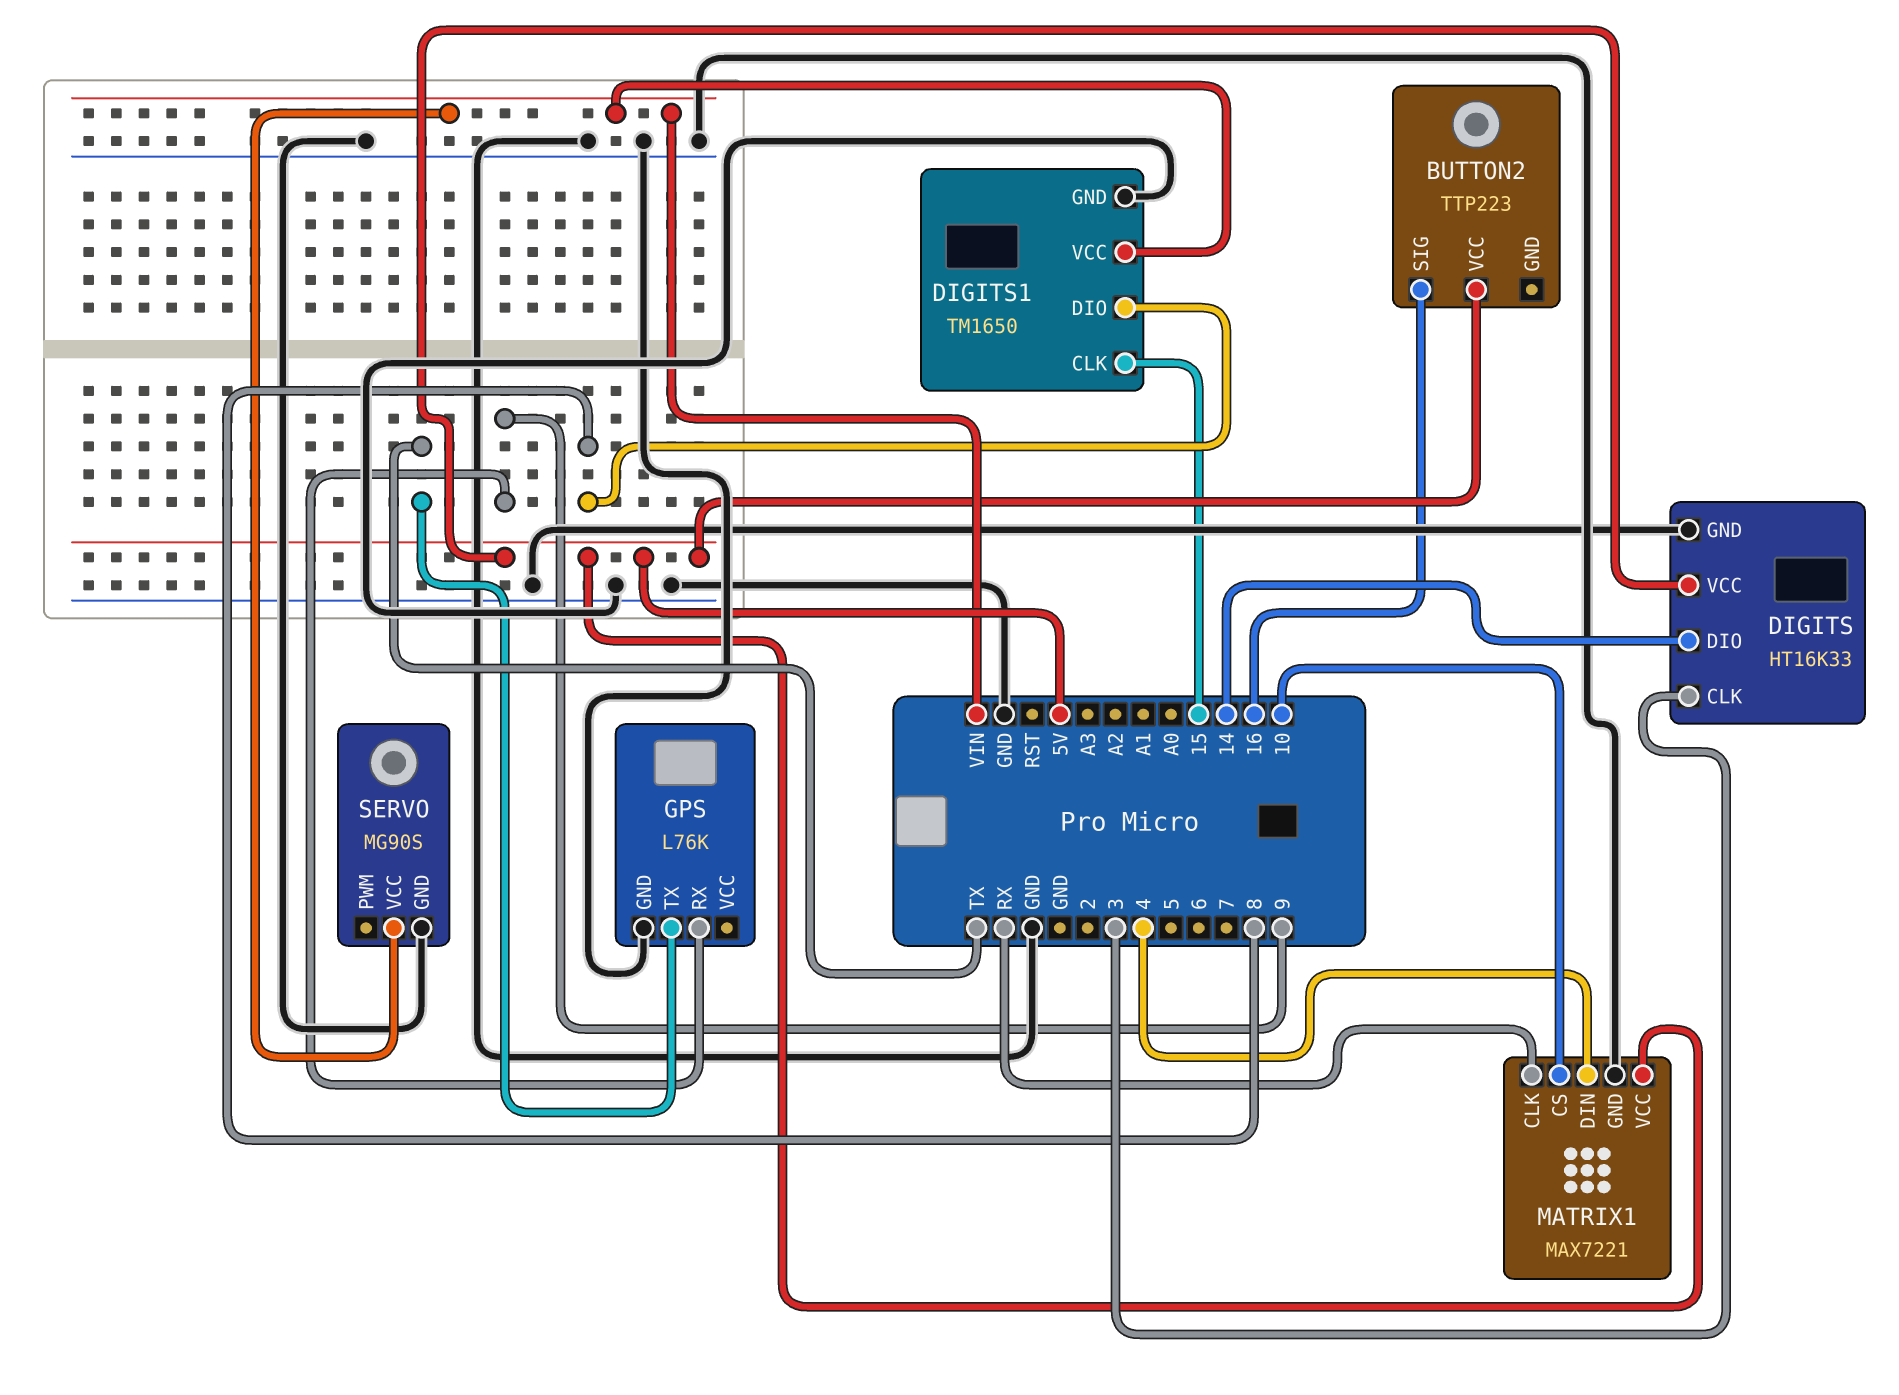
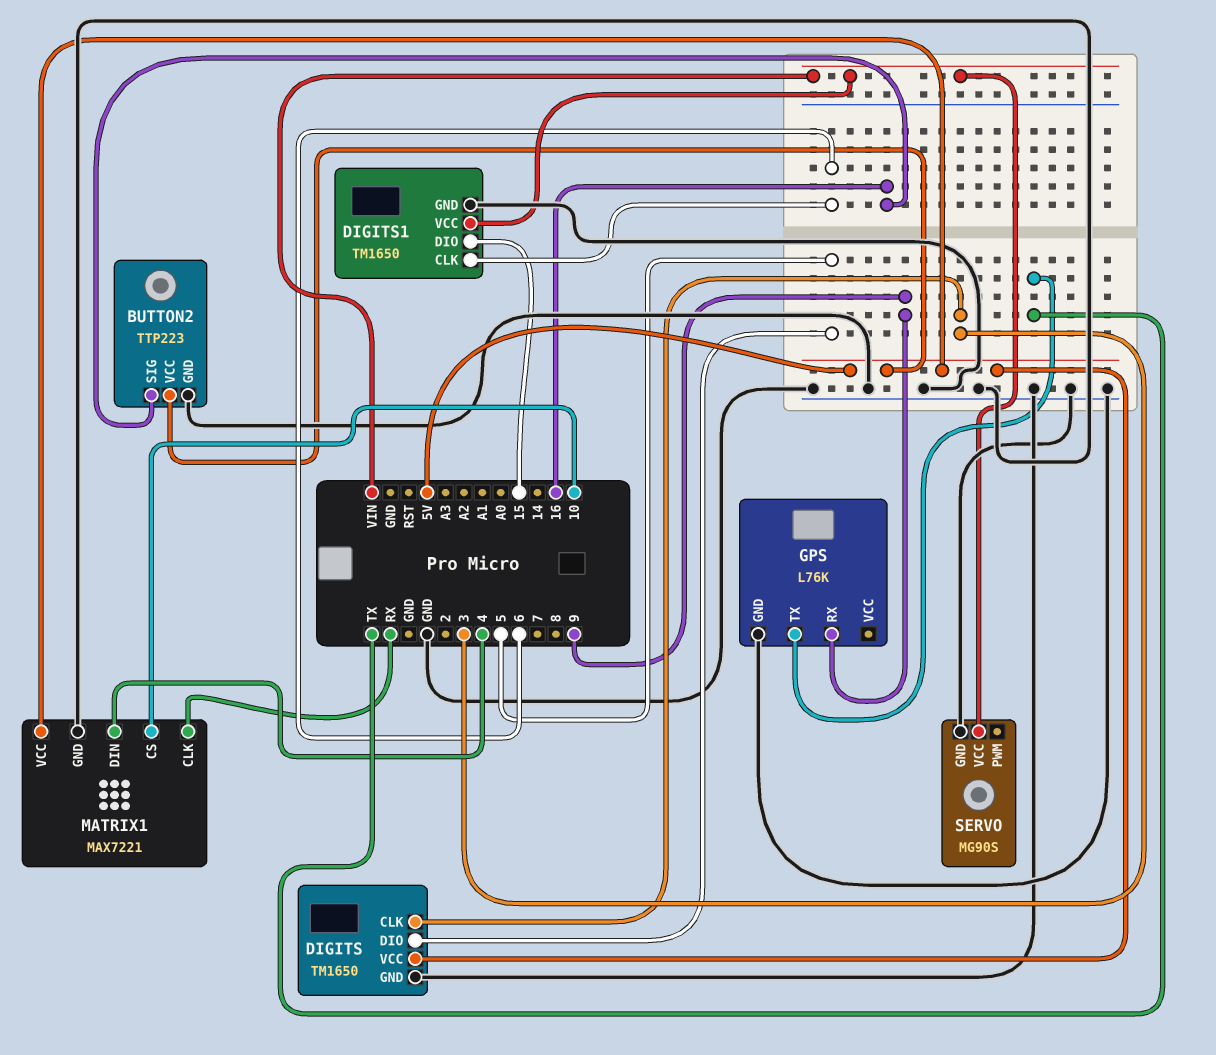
BUTTON2 pin GND: none -> GND
DIGITS: HT16K33 -> TM1650
DIGITS pin DIO: 14 -> 5
DIGITS1 pin CLK: 15 -> 6
DIGITS1 pin DIO: 8 -> 15

